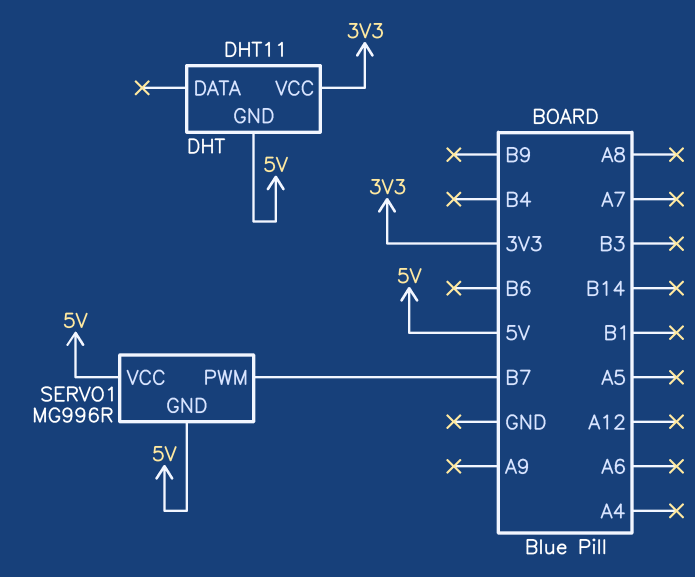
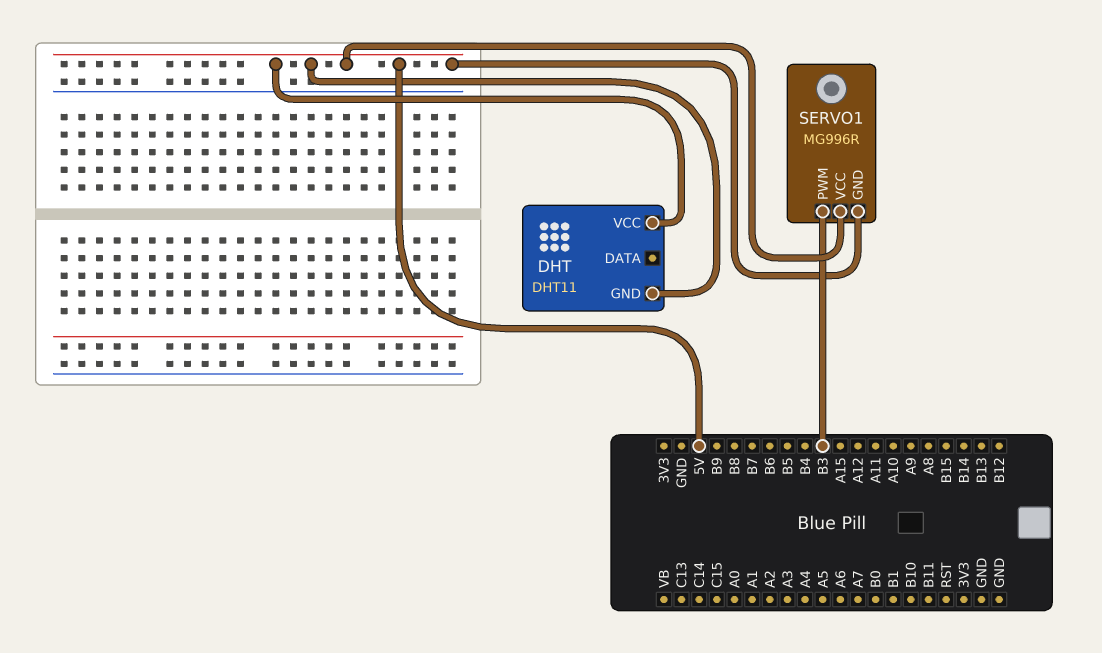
DHT pin VCC: 3V3 -> 5V
SERVO1 pin PWM: B7 -> B3

